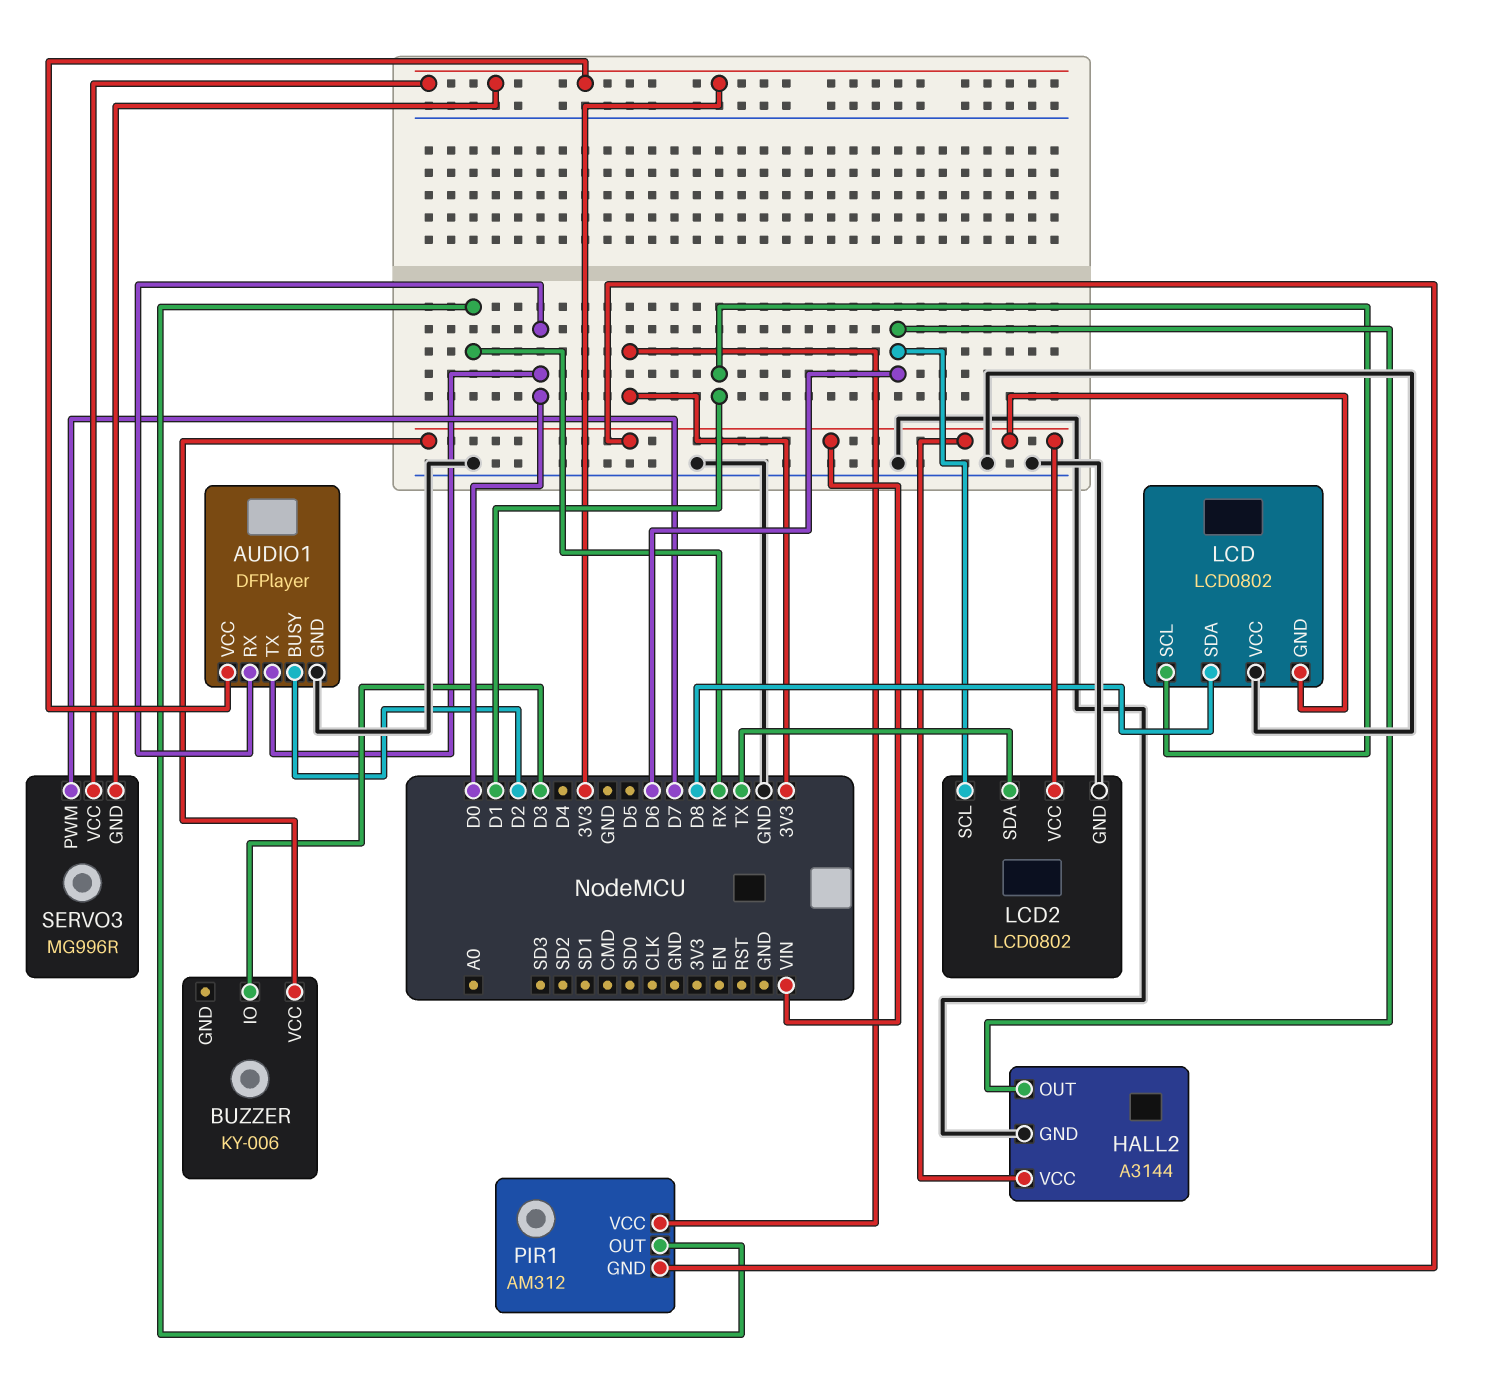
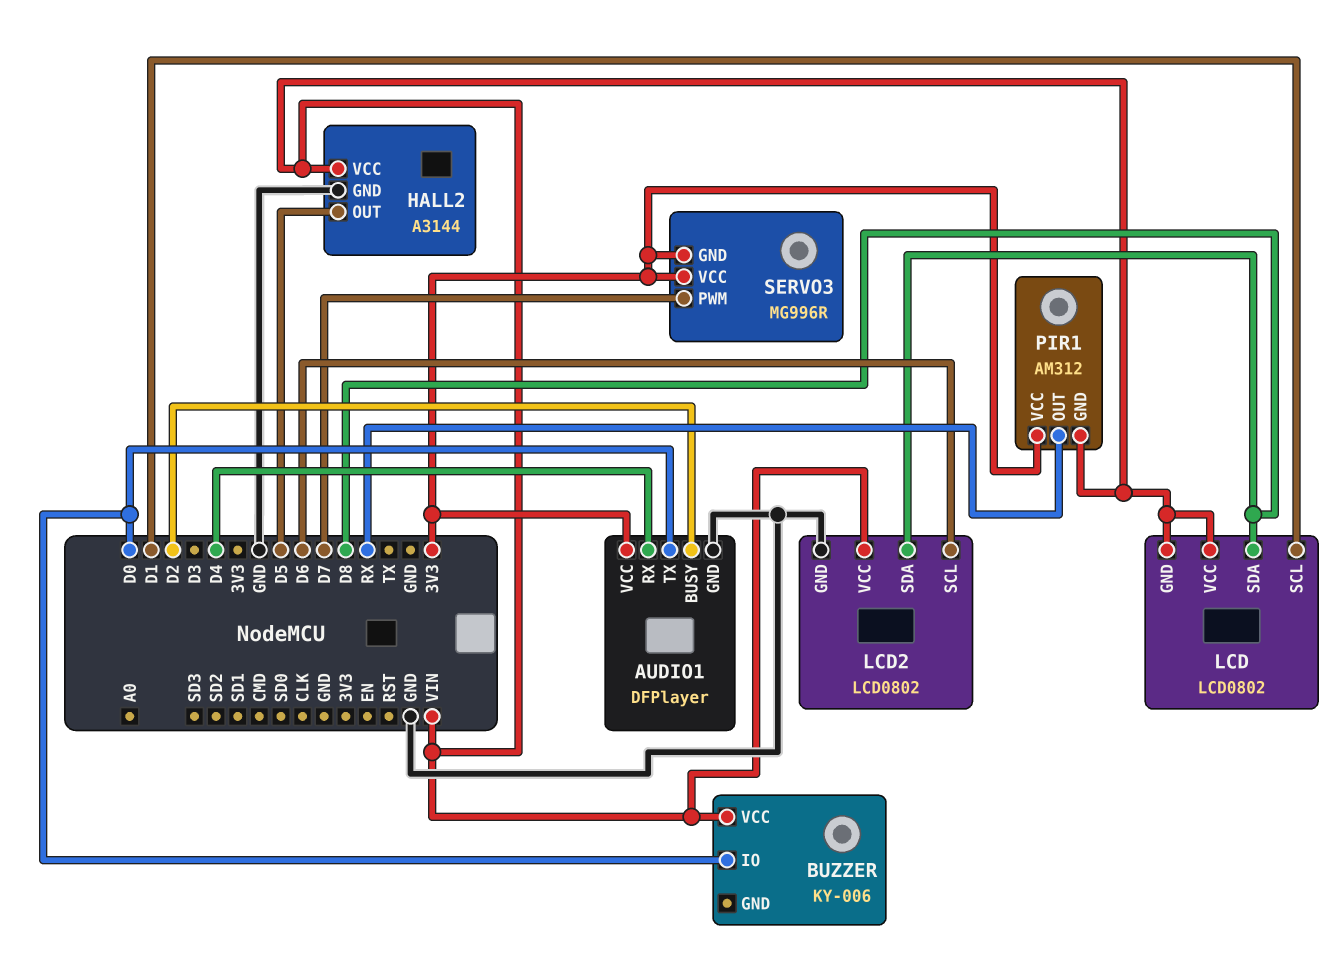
AUDIO1 pin RX: D0 -> D4
BUZZER pin IO: D3 -> D0
HALL2 pin OUT: D6 -> D5
LCD pin VCC: GND -> VIN
LCD2 pin SDA: TX -> D8

